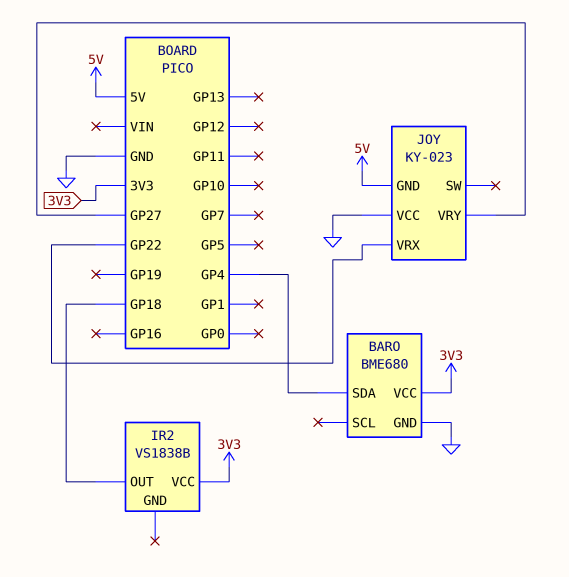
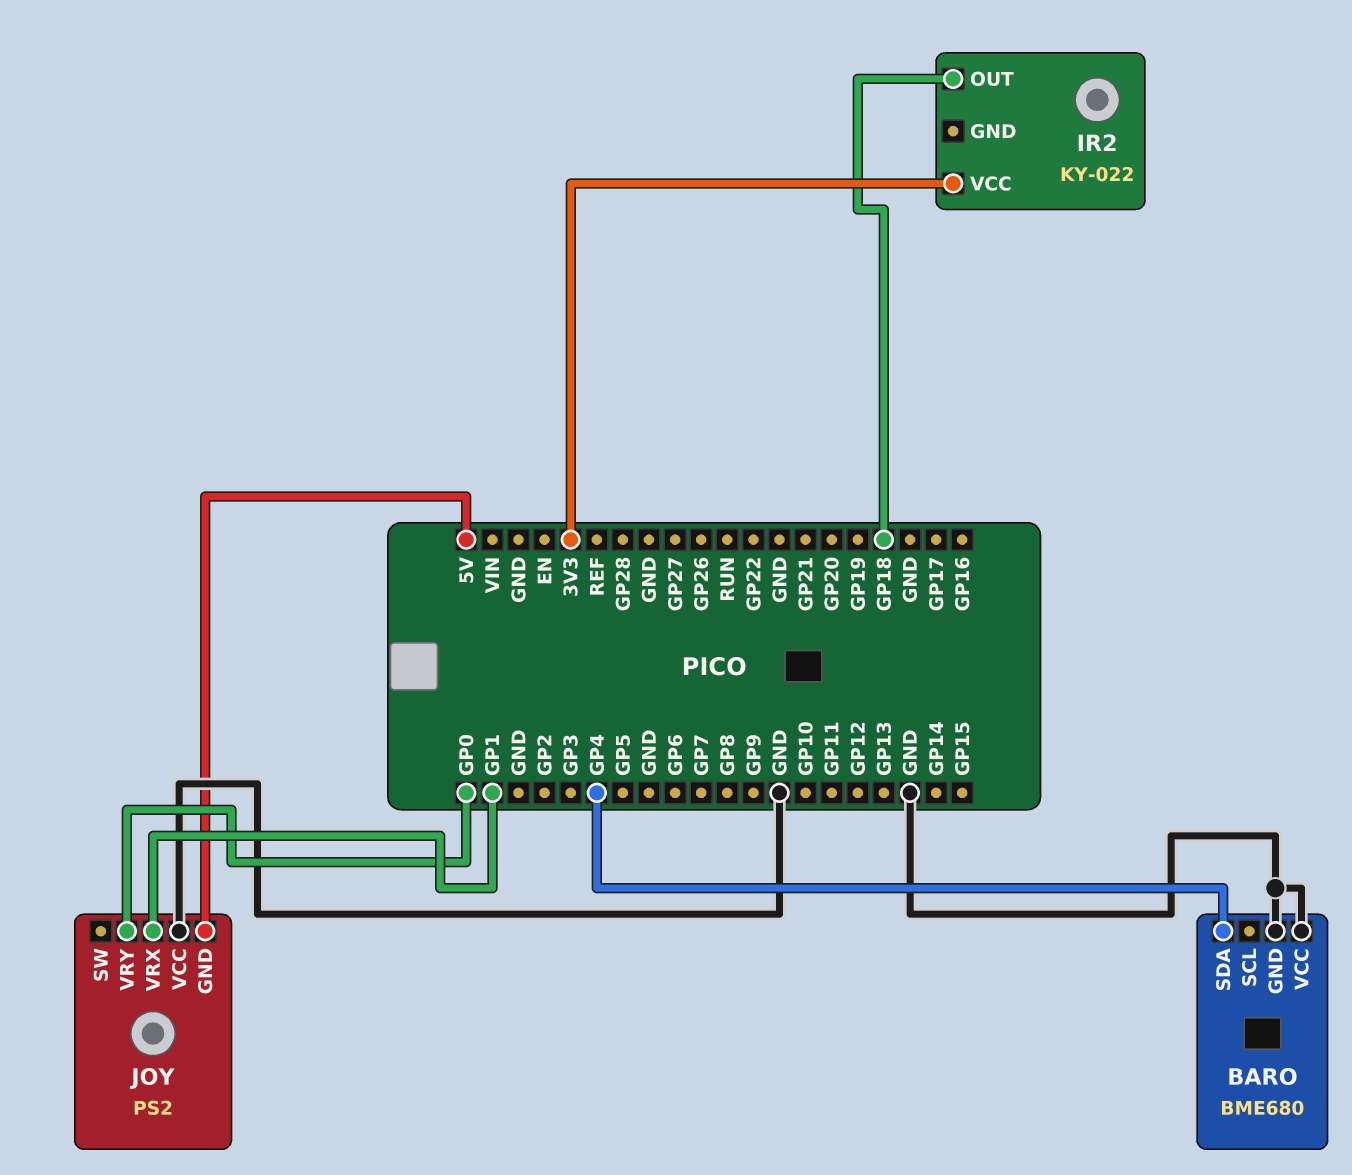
BARO pin VCC: 3V3 -> GND
IR2: VS1838B -> KY-022
JOY: KY-023 -> PS2
JOY pin VRX: GP22 -> GP1
JOY pin VRY: GP27 -> GP0

